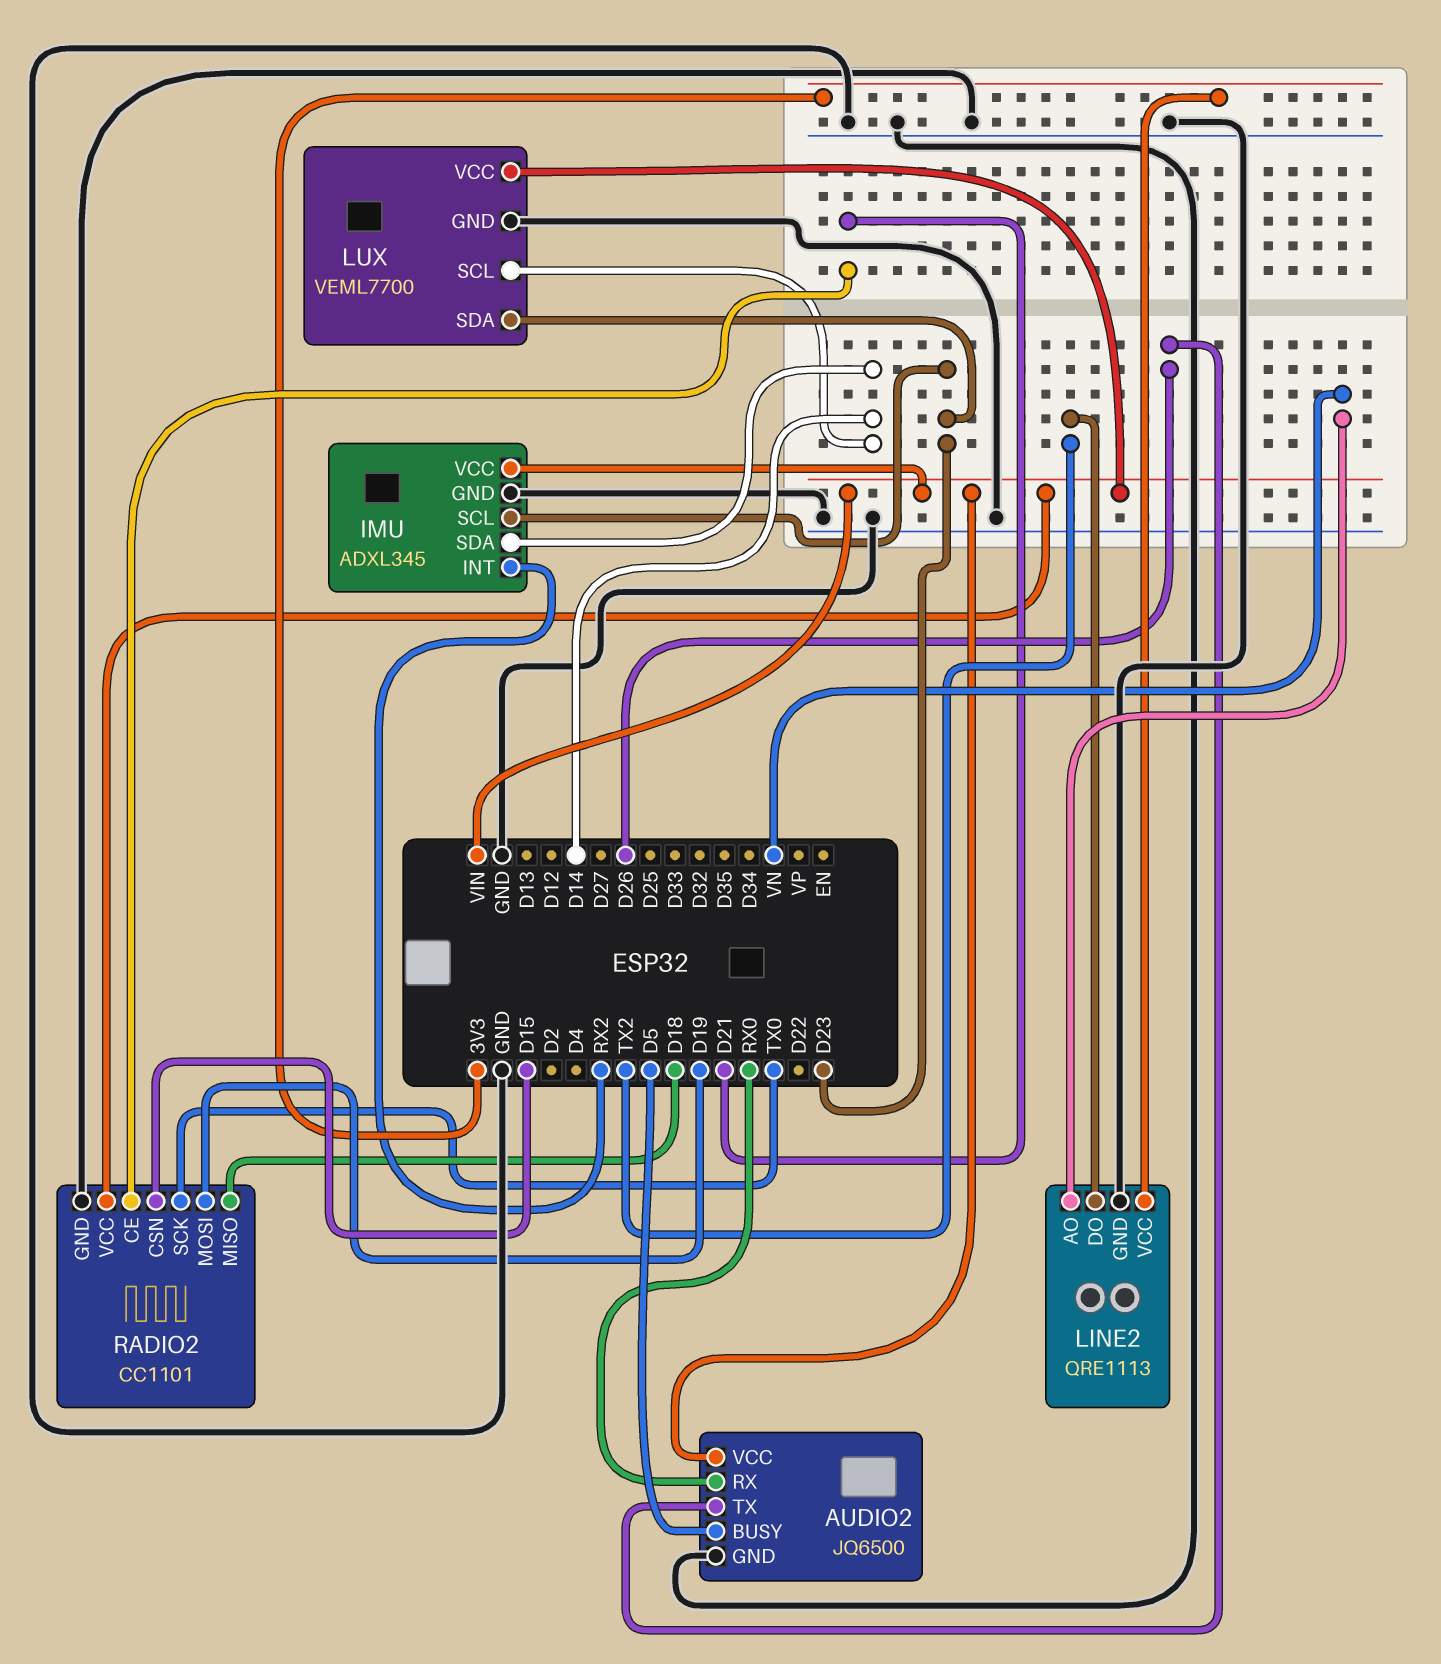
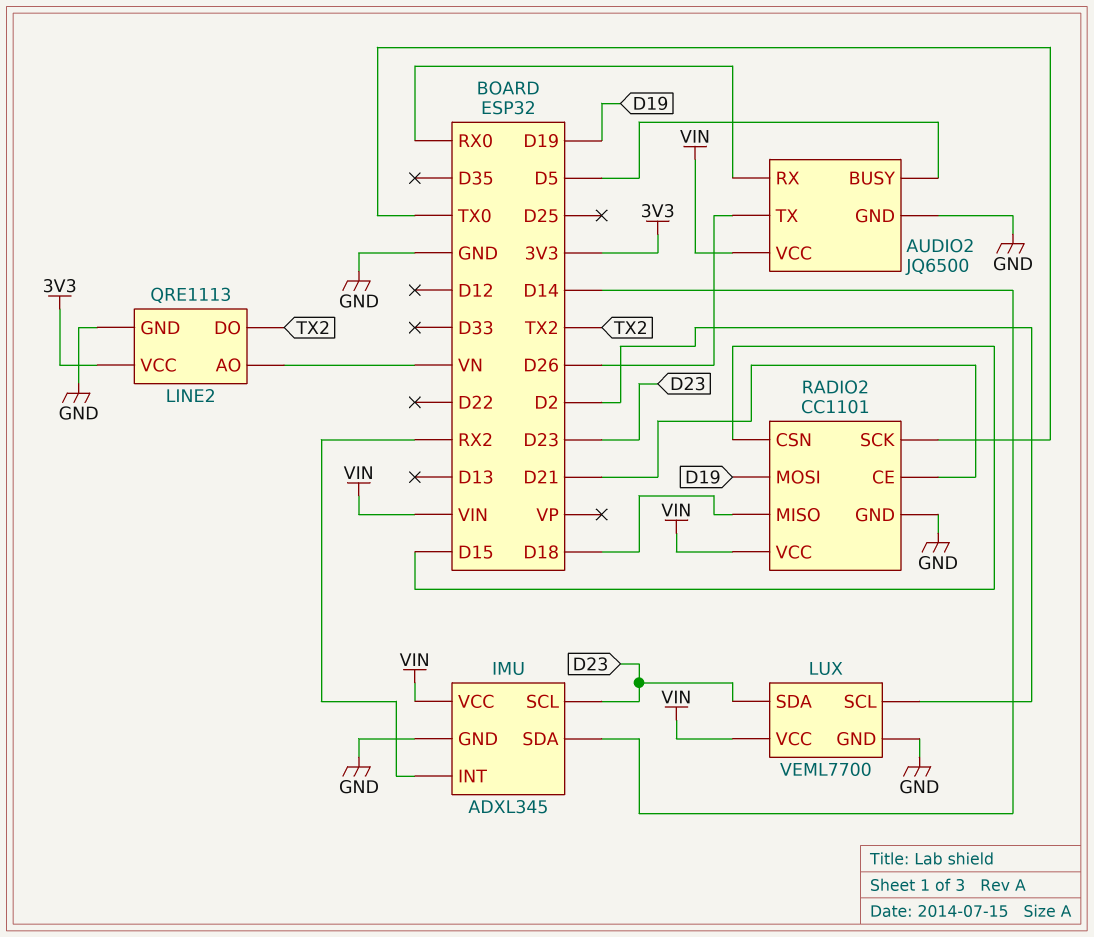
LUX pin SCL: D14 -> D2

